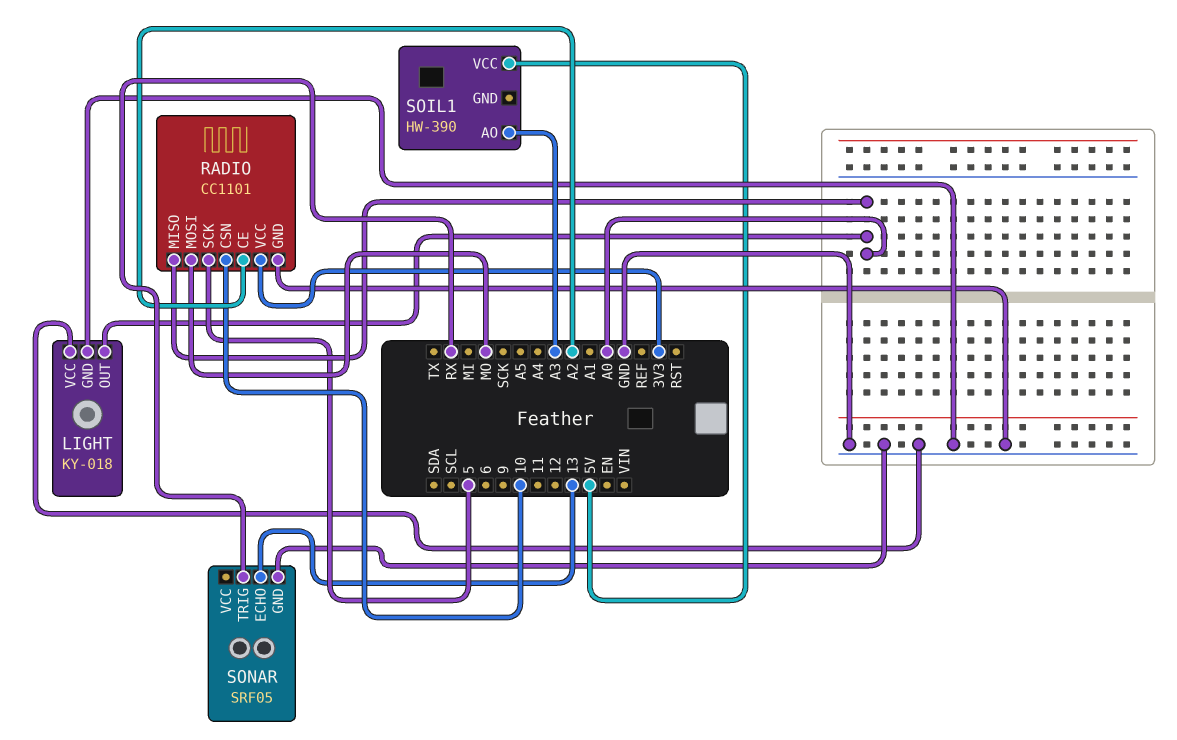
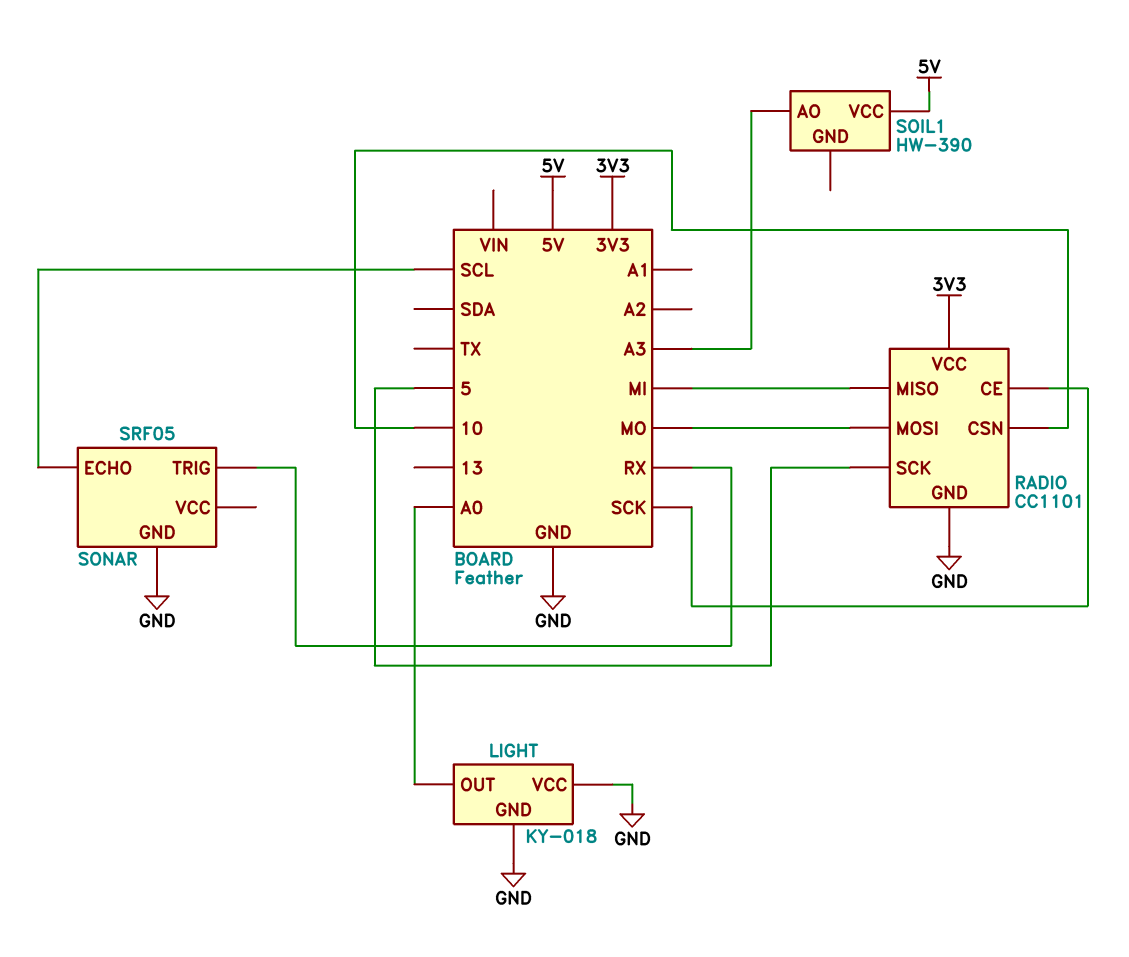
RADIO pin CE: A2 -> SCK
RADIO pin MISO: A0 -> MI
SONAR pin ECHO: 13 -> SCL

